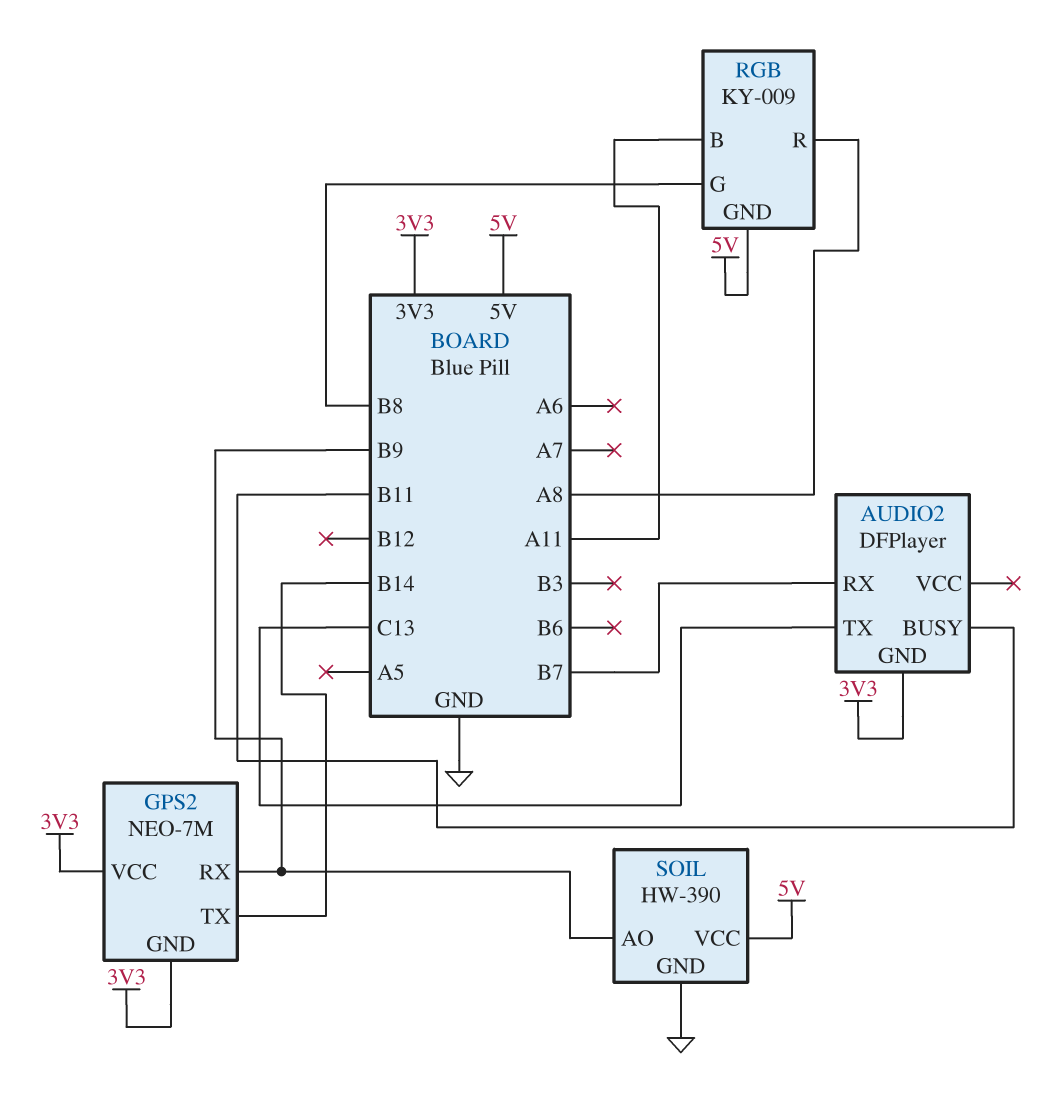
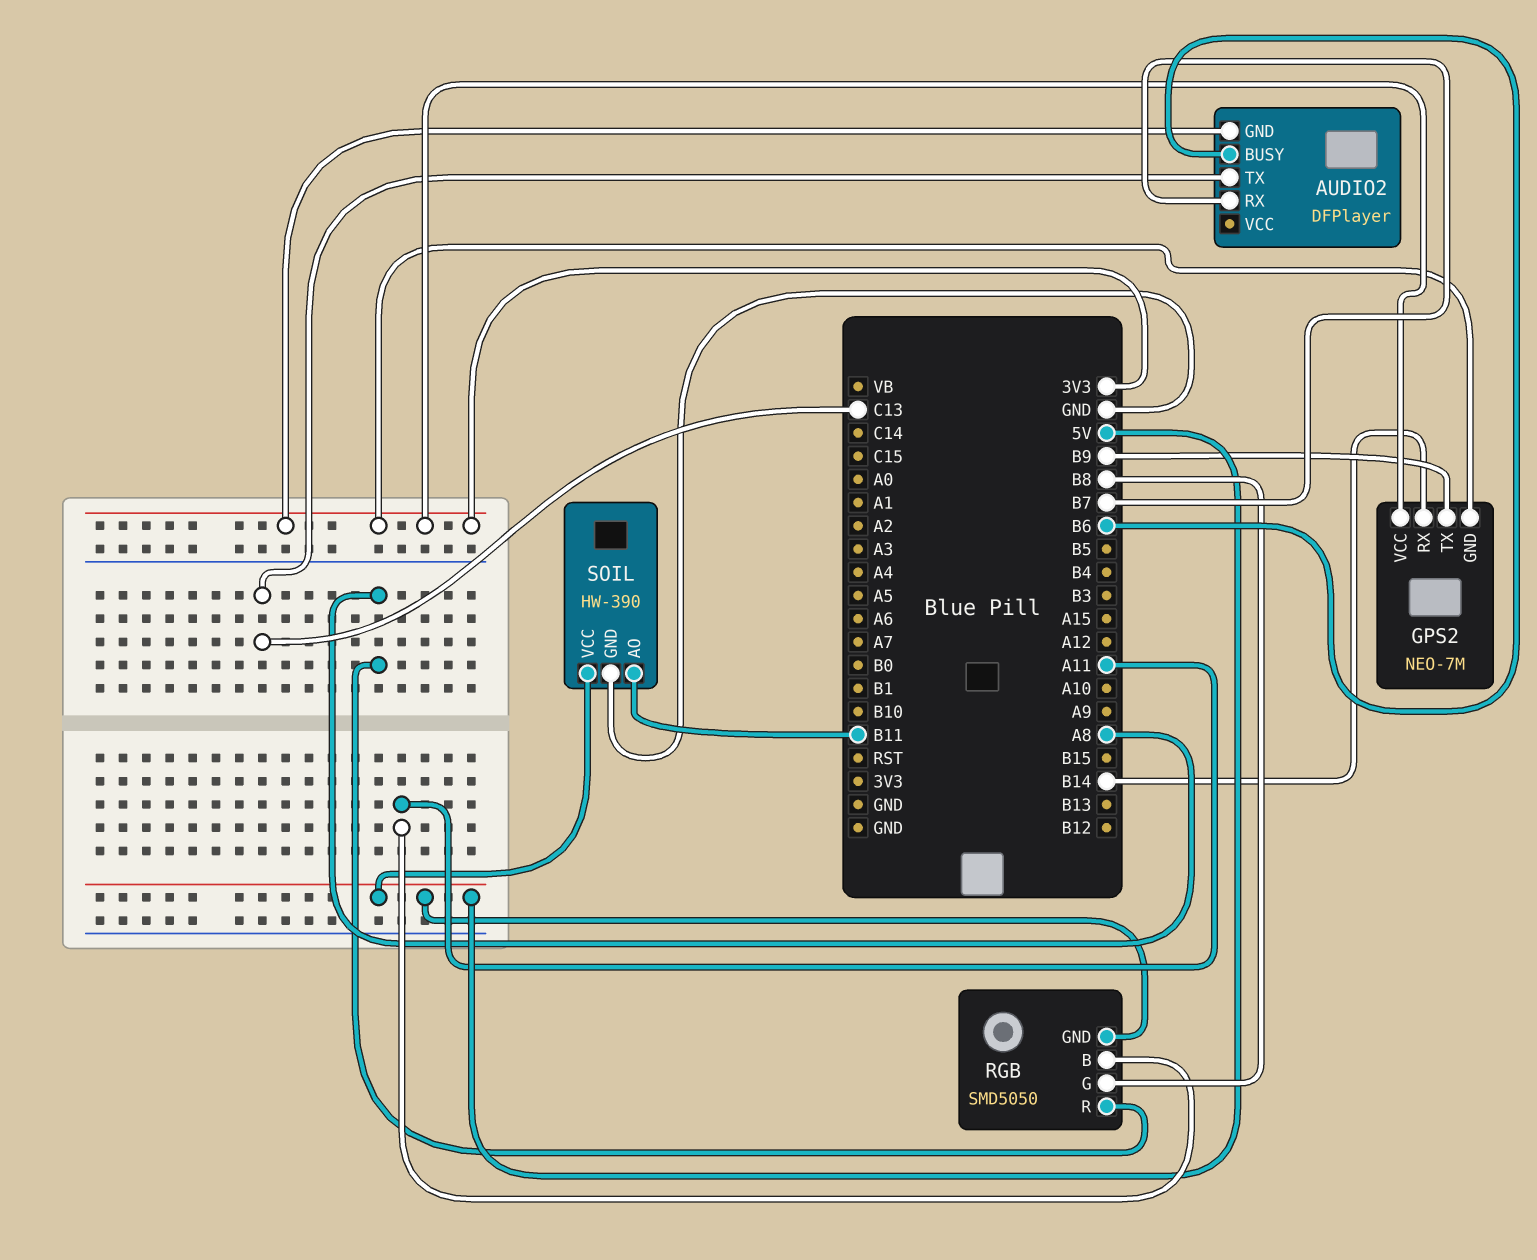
AUDIO2 pin BUSY: B11 -> B6
GPS2 pin RX: B9 -> B14
GPS2 pin TX: B14 -> B9
RGB: KY-009 -> SMD5050
SOIL pin AO: B9 -> B11

